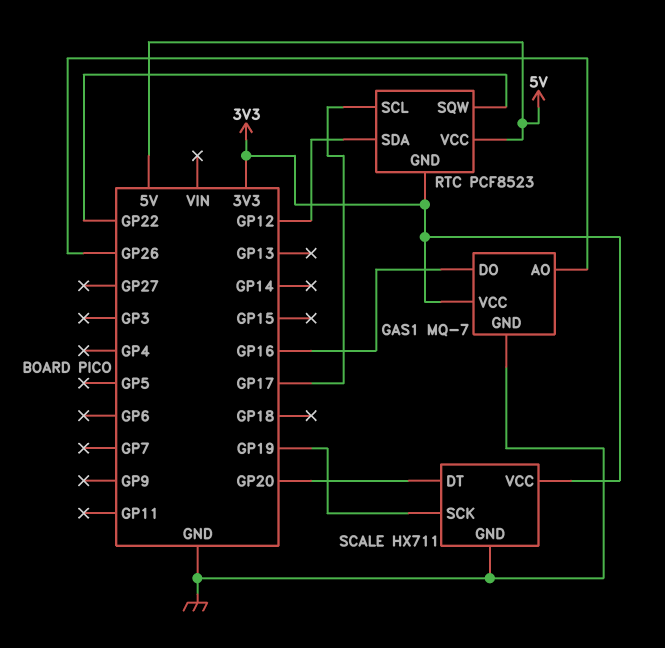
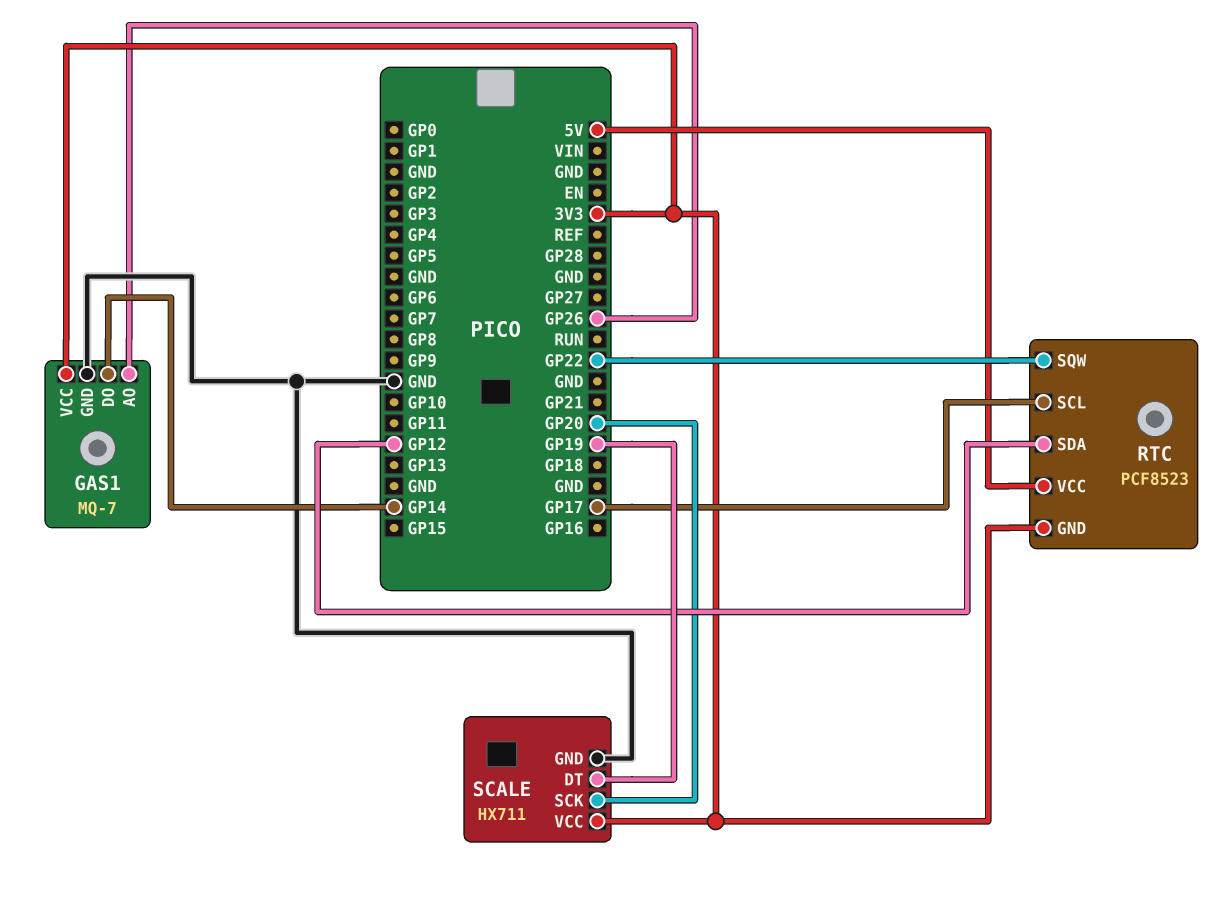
GAS1 pin DO: GP16 -> GP14
SCALE pin DT: GP20 -> GP19
SCALE pin SCK: GP19 -> GP20

